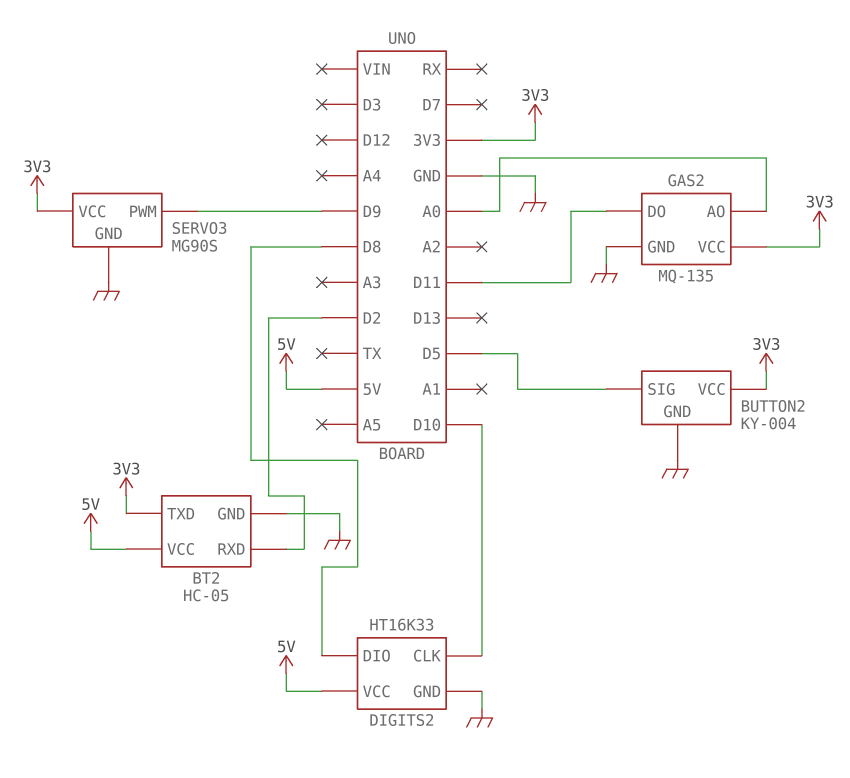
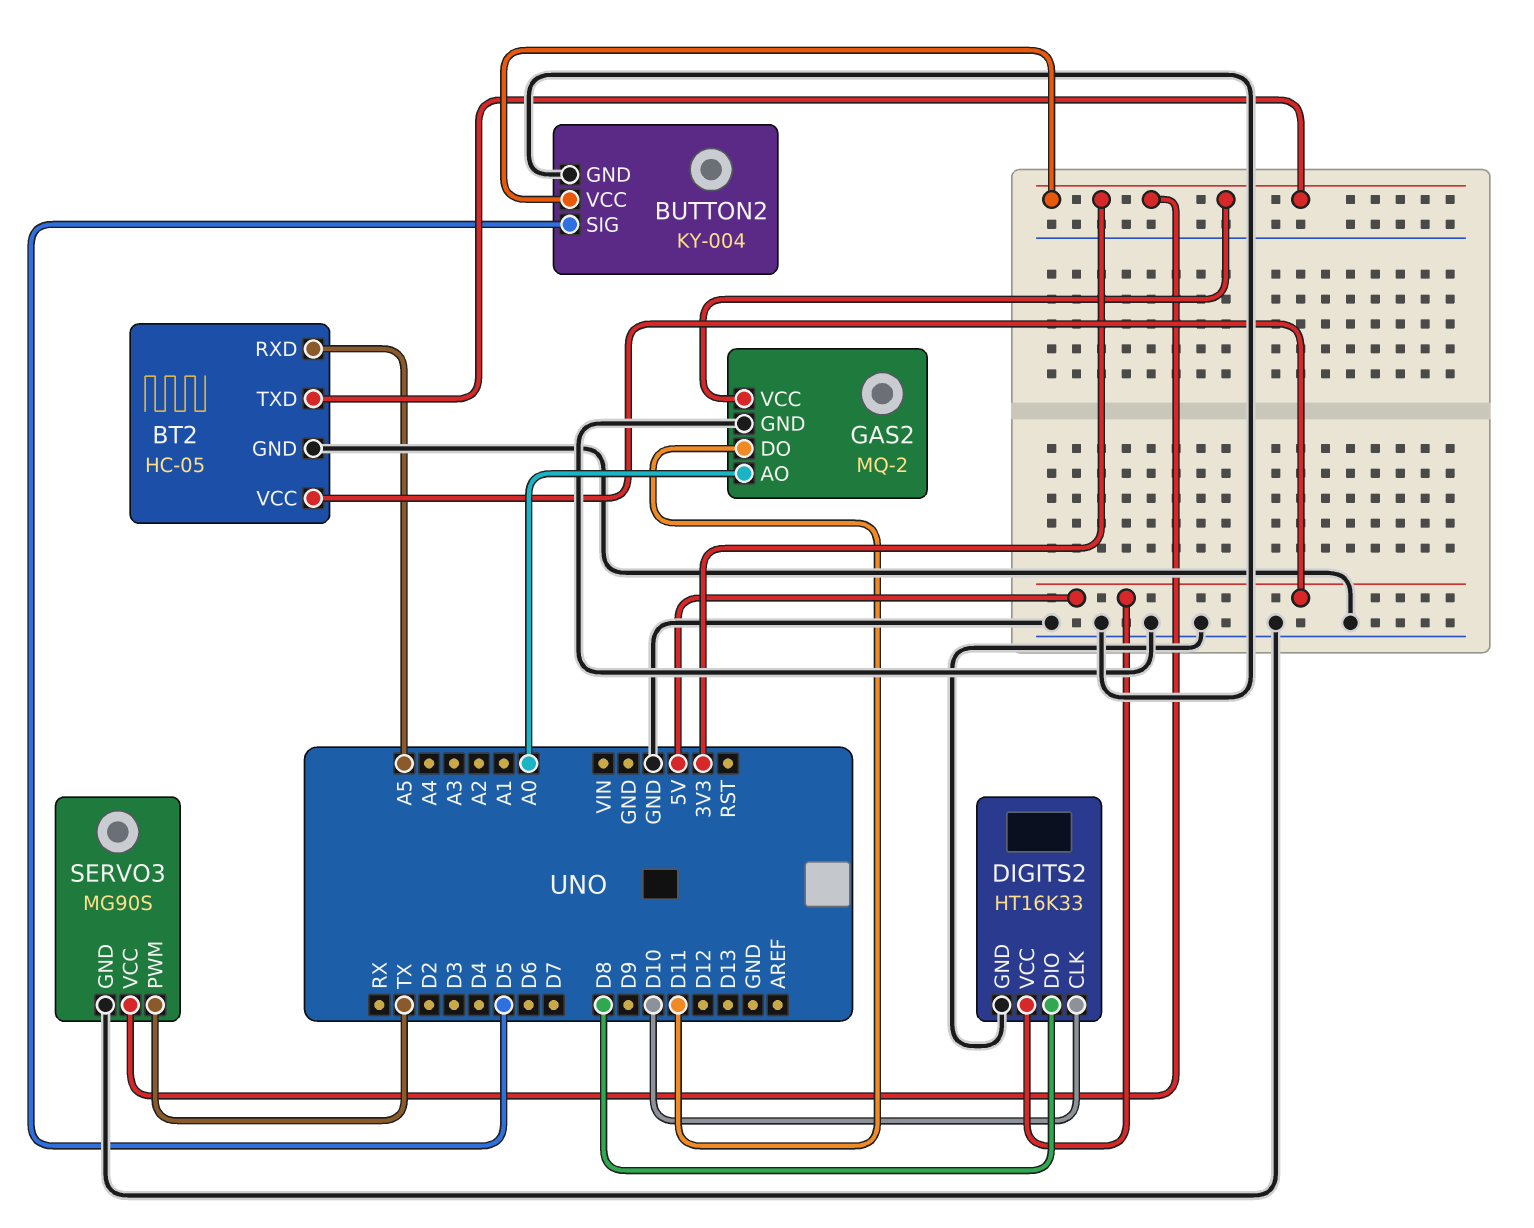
BT2 pin RXD: D2 -> A5
GAS2: MQ-135 -> MQ-2
SERVO3 pin PWM: D9 -> TX

